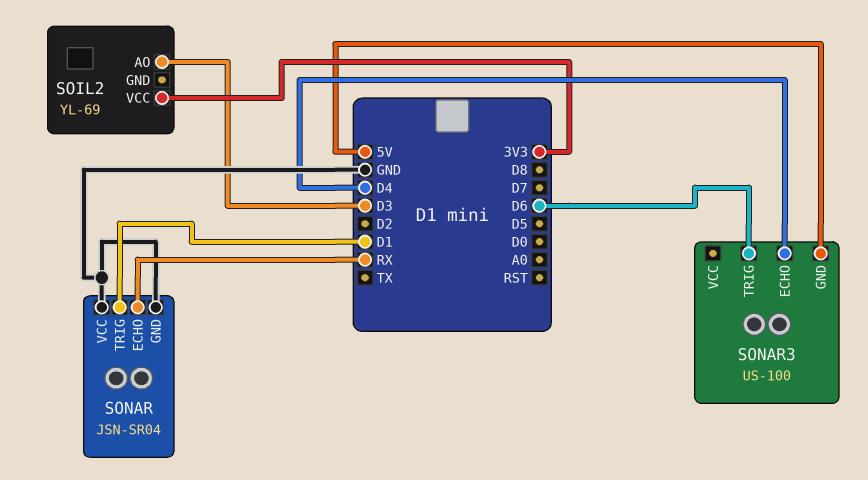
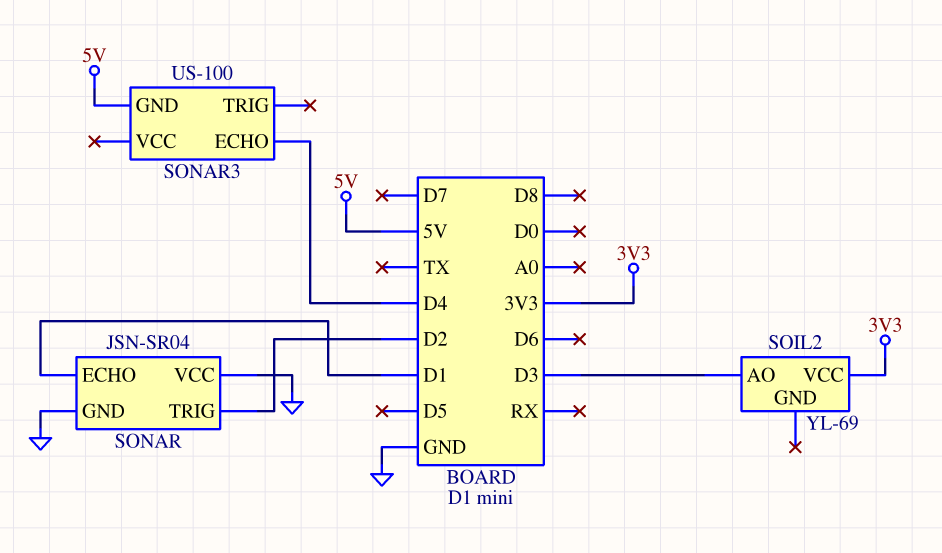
SONAR pin ECHO: RX -> D1
SONAR pin TRIG: D1 -> D2
SONAR3 pin TRIG: D6 -> none

